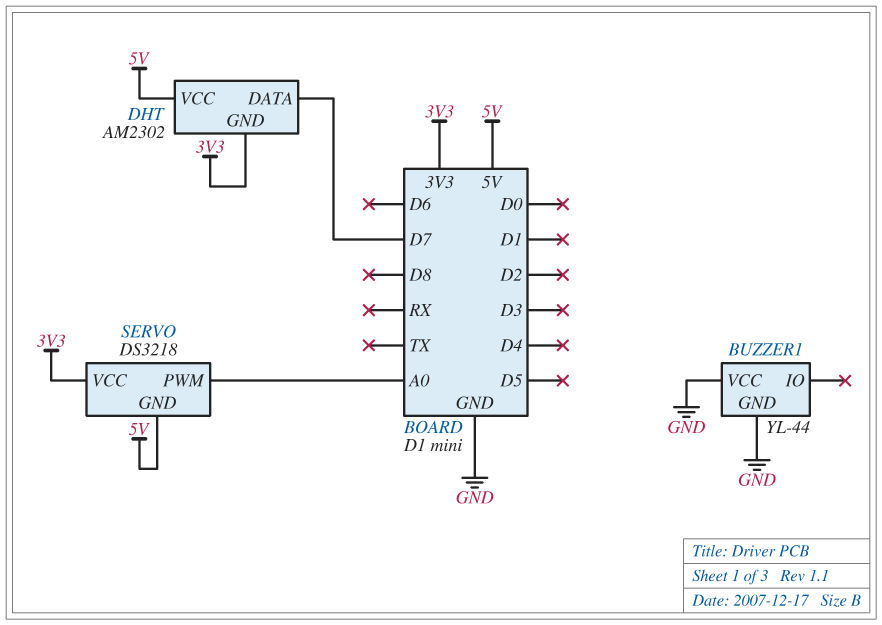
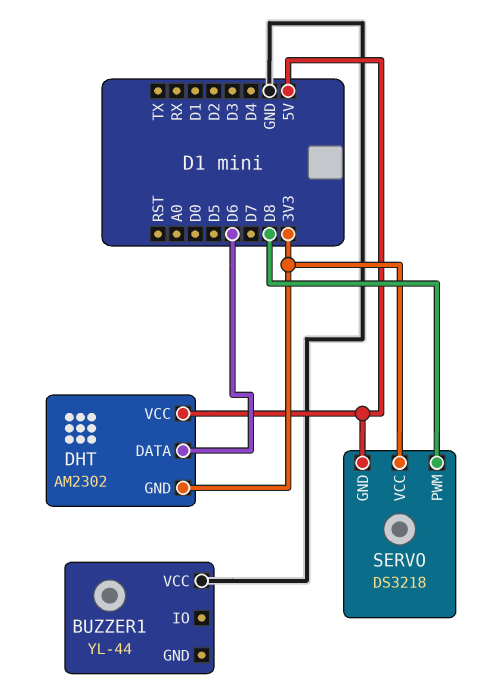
BUZZER1 pin GND: GND -> none
DHT pin DATA: D7 -> D6
SERVO pin PWM: A0 -> D8

